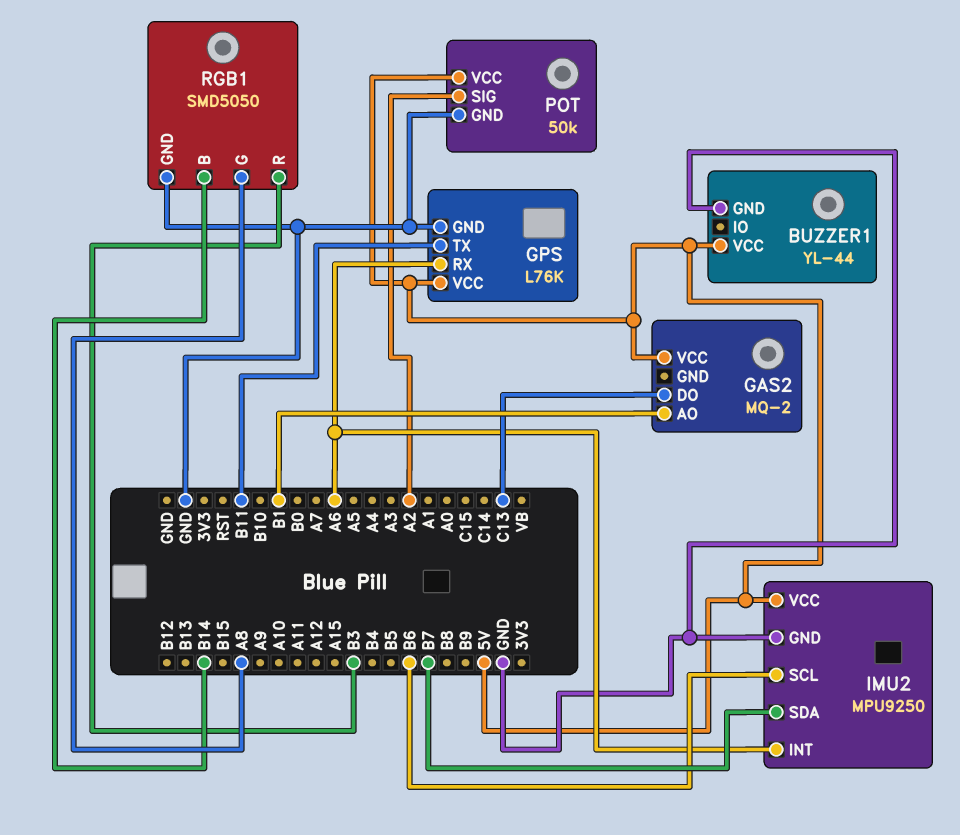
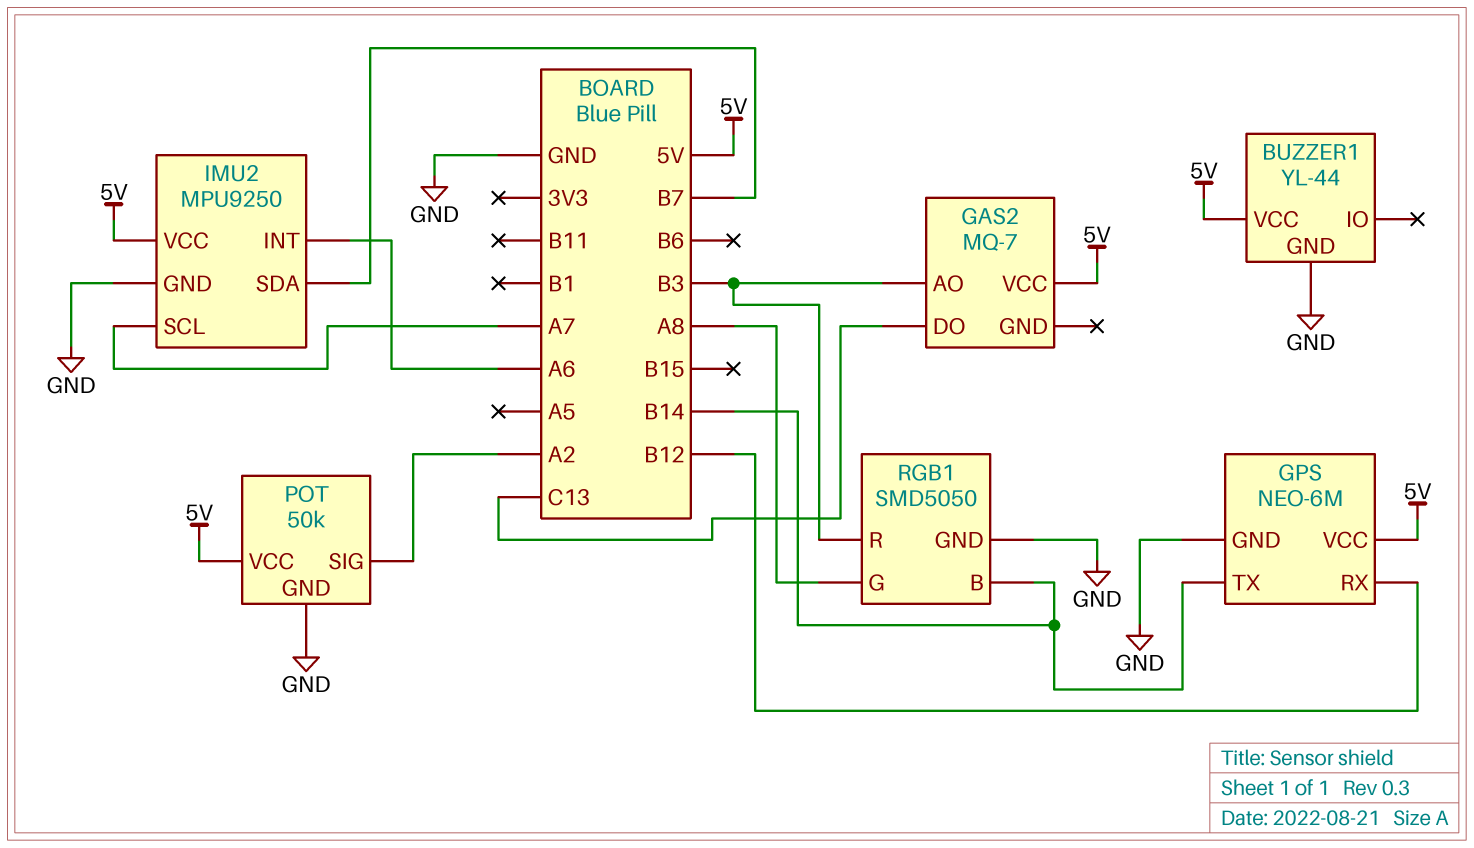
GAS2: MQ-2 -> MQ-7
GAS2 pin AO: B1 -> B3
GPS: L76K -> NEO-6M
GPS pin RX: A6 -> B12
GPS pin TX: B11 -> B14
IMU2 pin SCL: B6 -> A7

